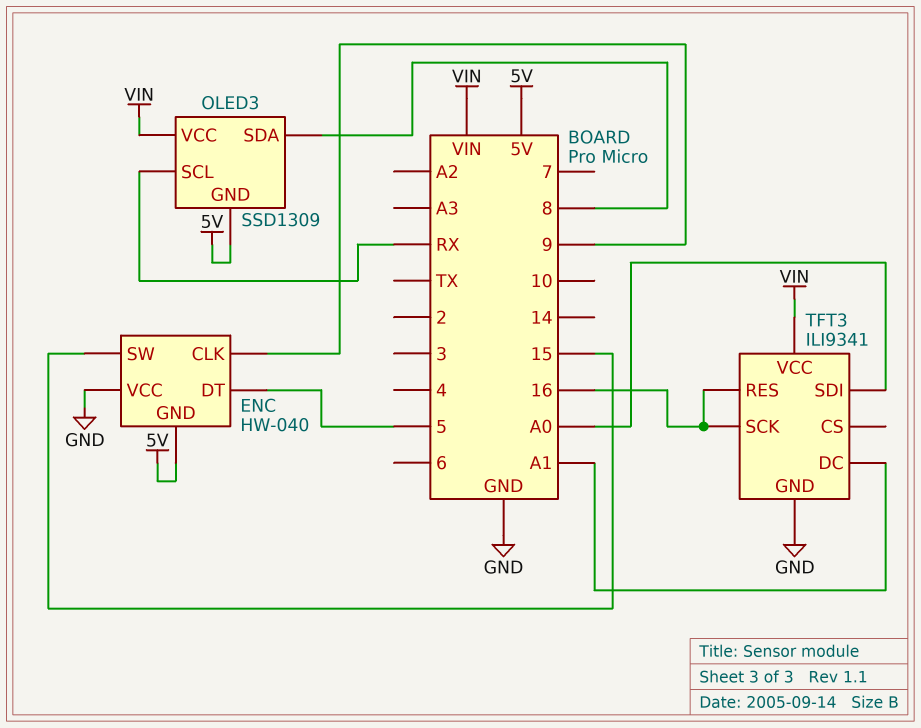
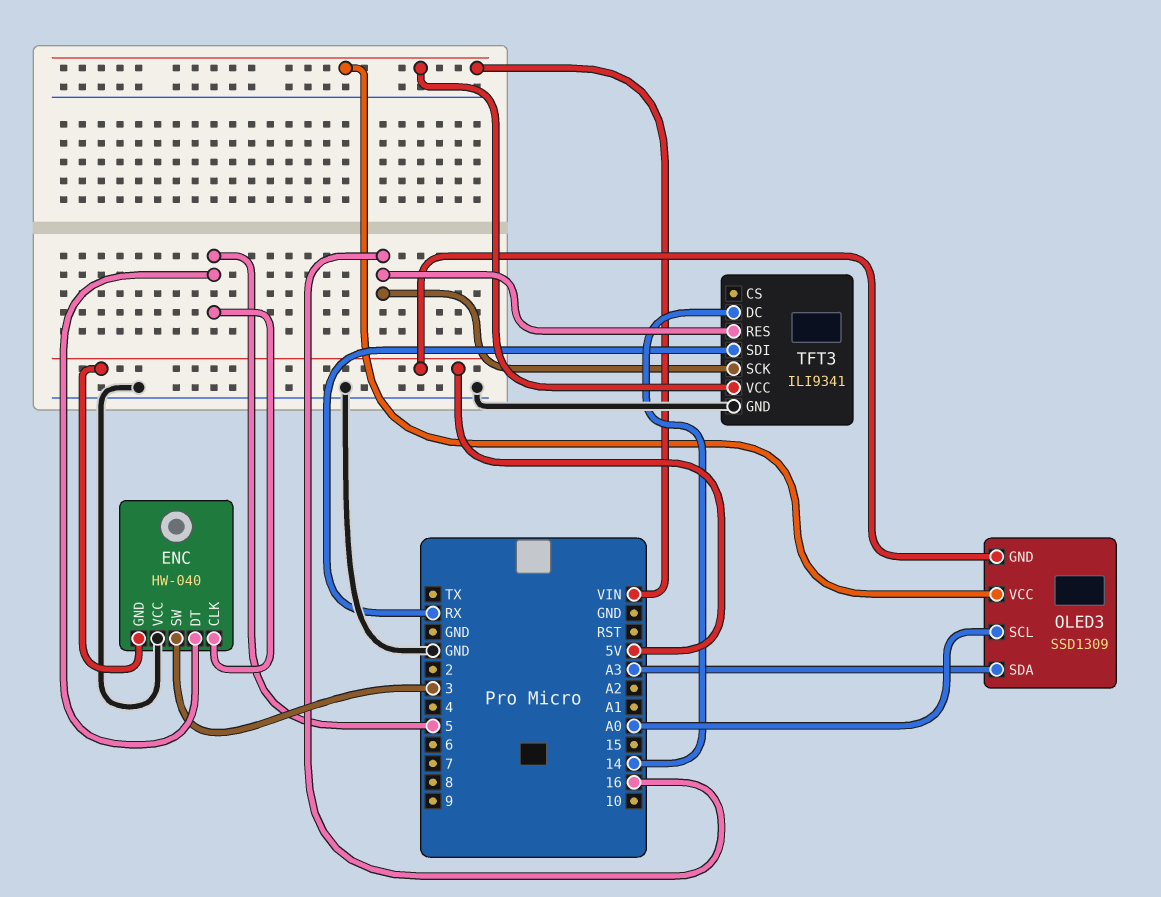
ENC pin CLK: 9 -> 5
ENC pin SW: 15 -> 3
OLED3 pin SCL: RX -> A0
OLED3 pin SDA: 8 -> A3
TFT3 pin DC: A1 -> 14
TFT3 pin SDI: A0 -> RX

